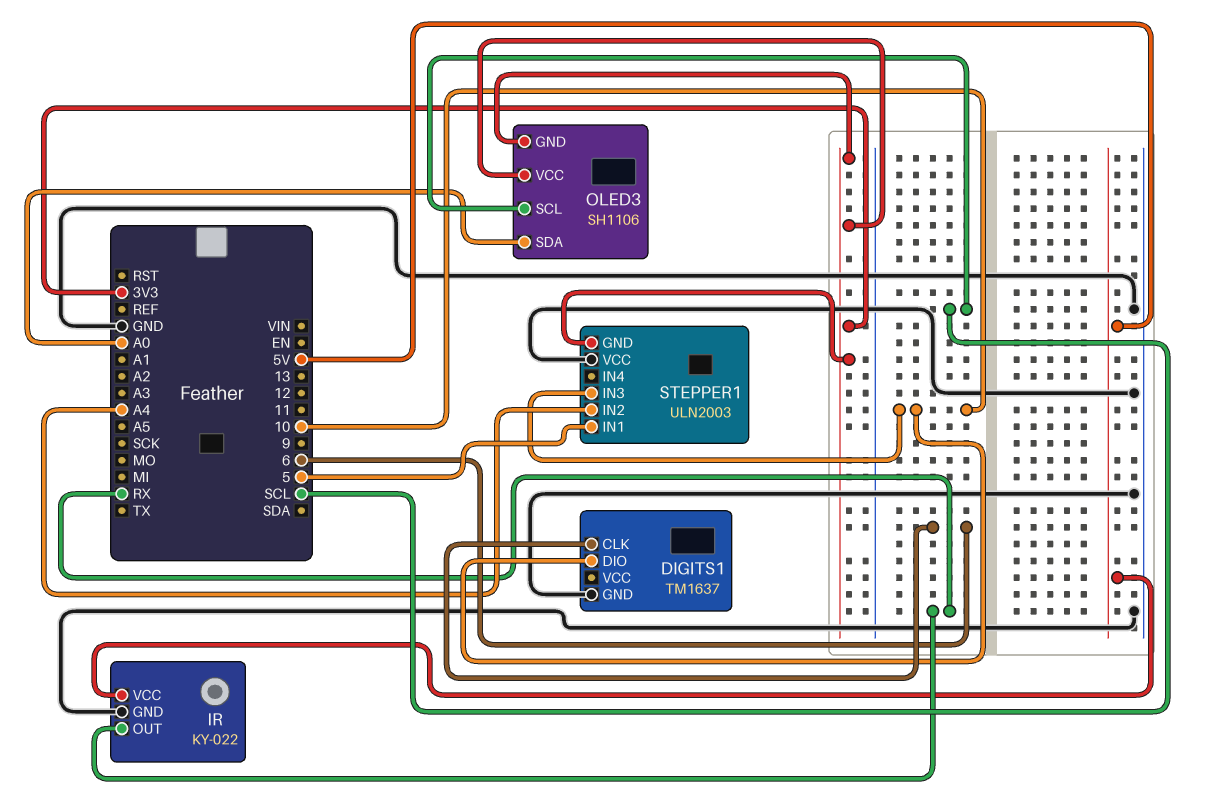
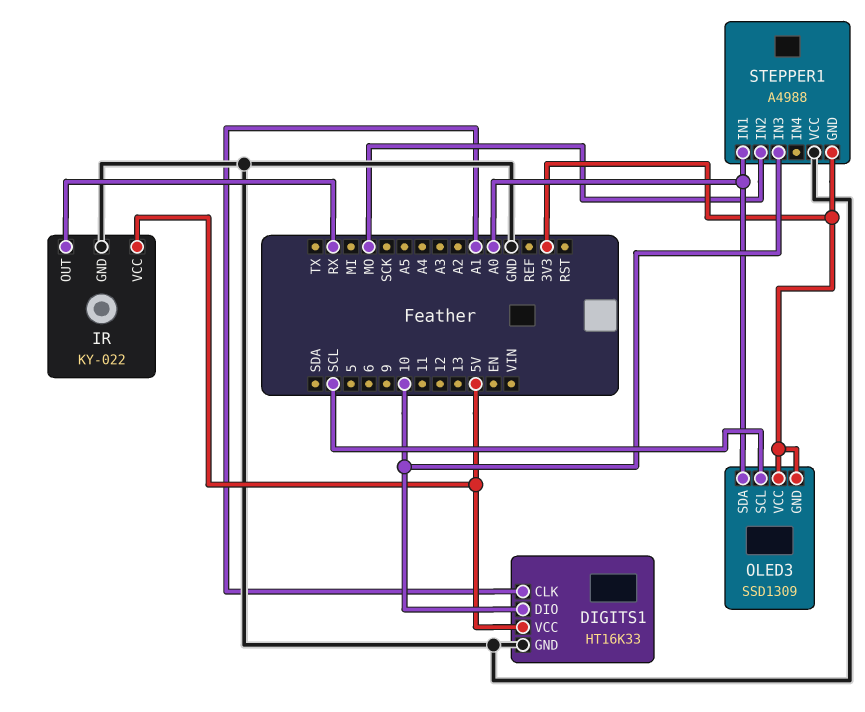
DIGITS1: TM1637 -> HT16K33
DIGITS1 pin CLK: 6 -> A1
DIGITS1 pin VCC: none -> 5V
OLED3: SH1106 -> SSD1309
STEPPER1: ULN2003 -> A4988
STEPPER1 pin IN1: 5 -> A0
STEPPER1 pin IN2: A4 -> MO

